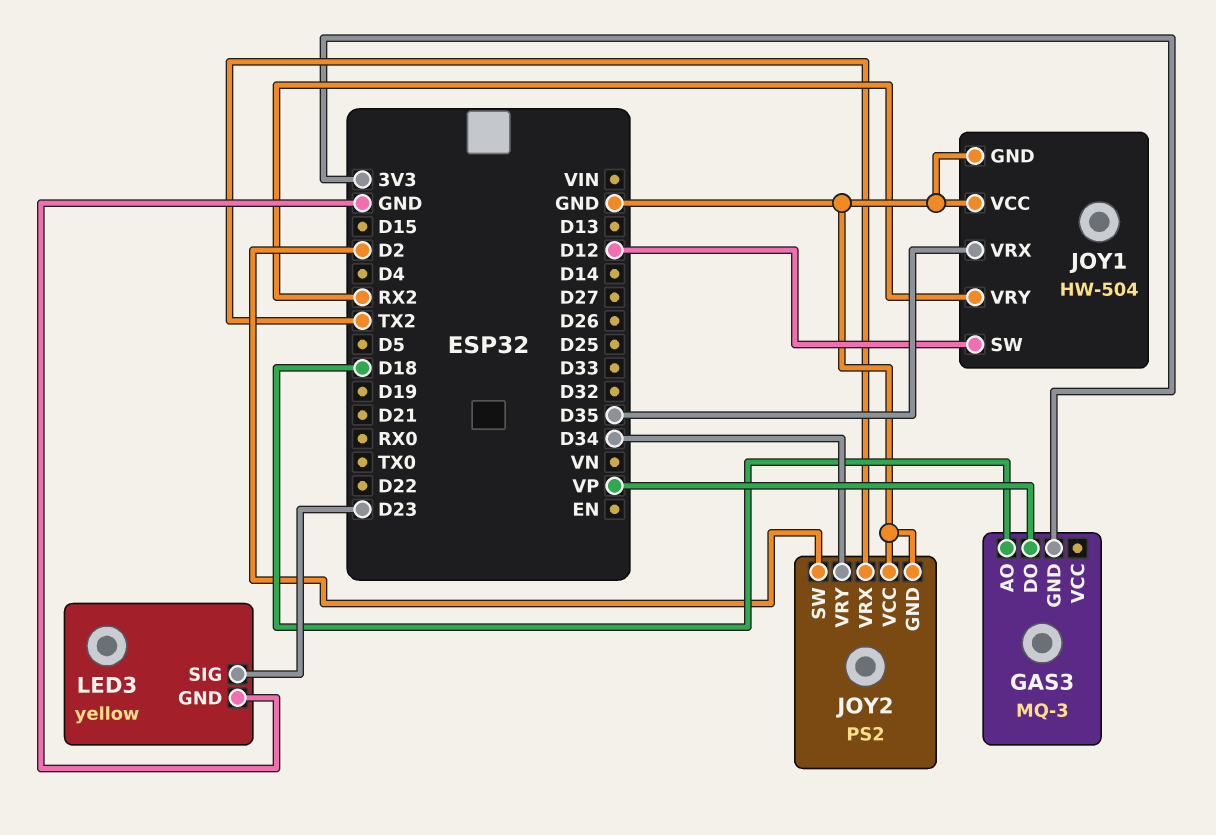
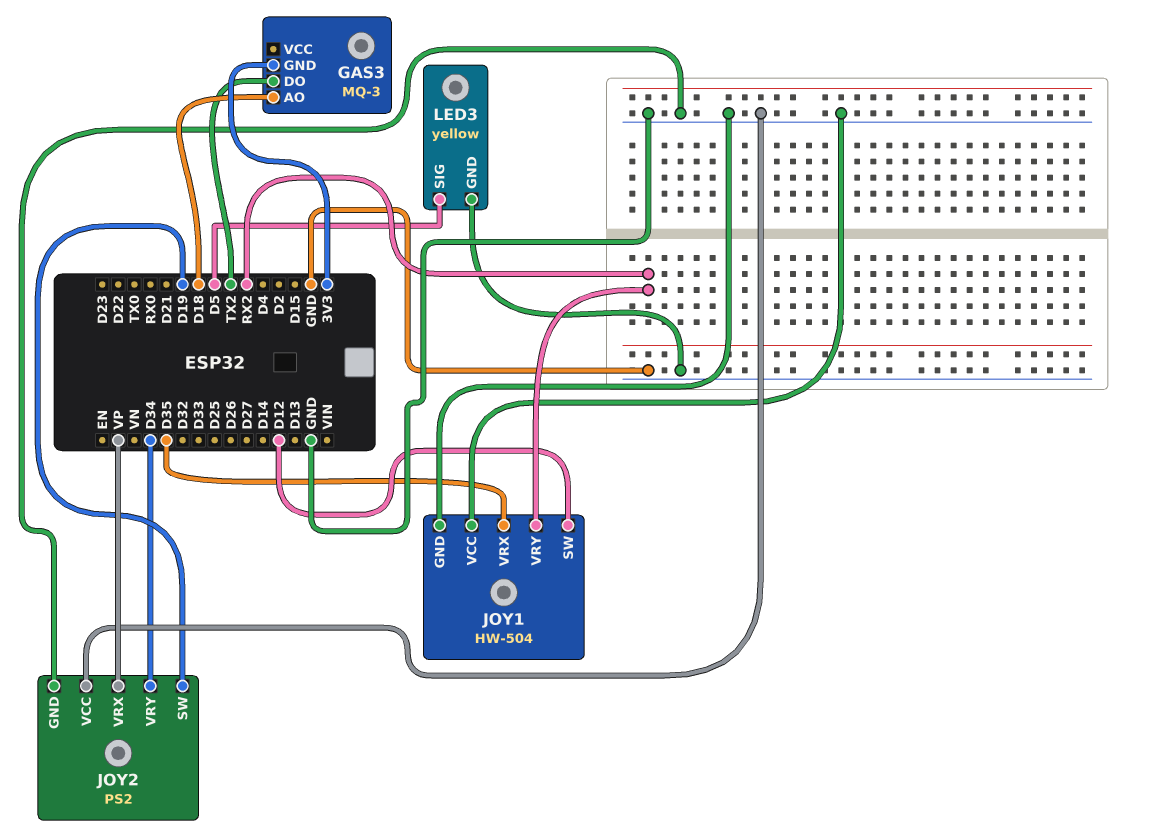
GAS3 pin DO: VP -> TX2
JOY2 pin SW: D2 -> D19
JOY2 pin VRX: TX2 -> VP
LED3 pin SIG: D23 -> D5

